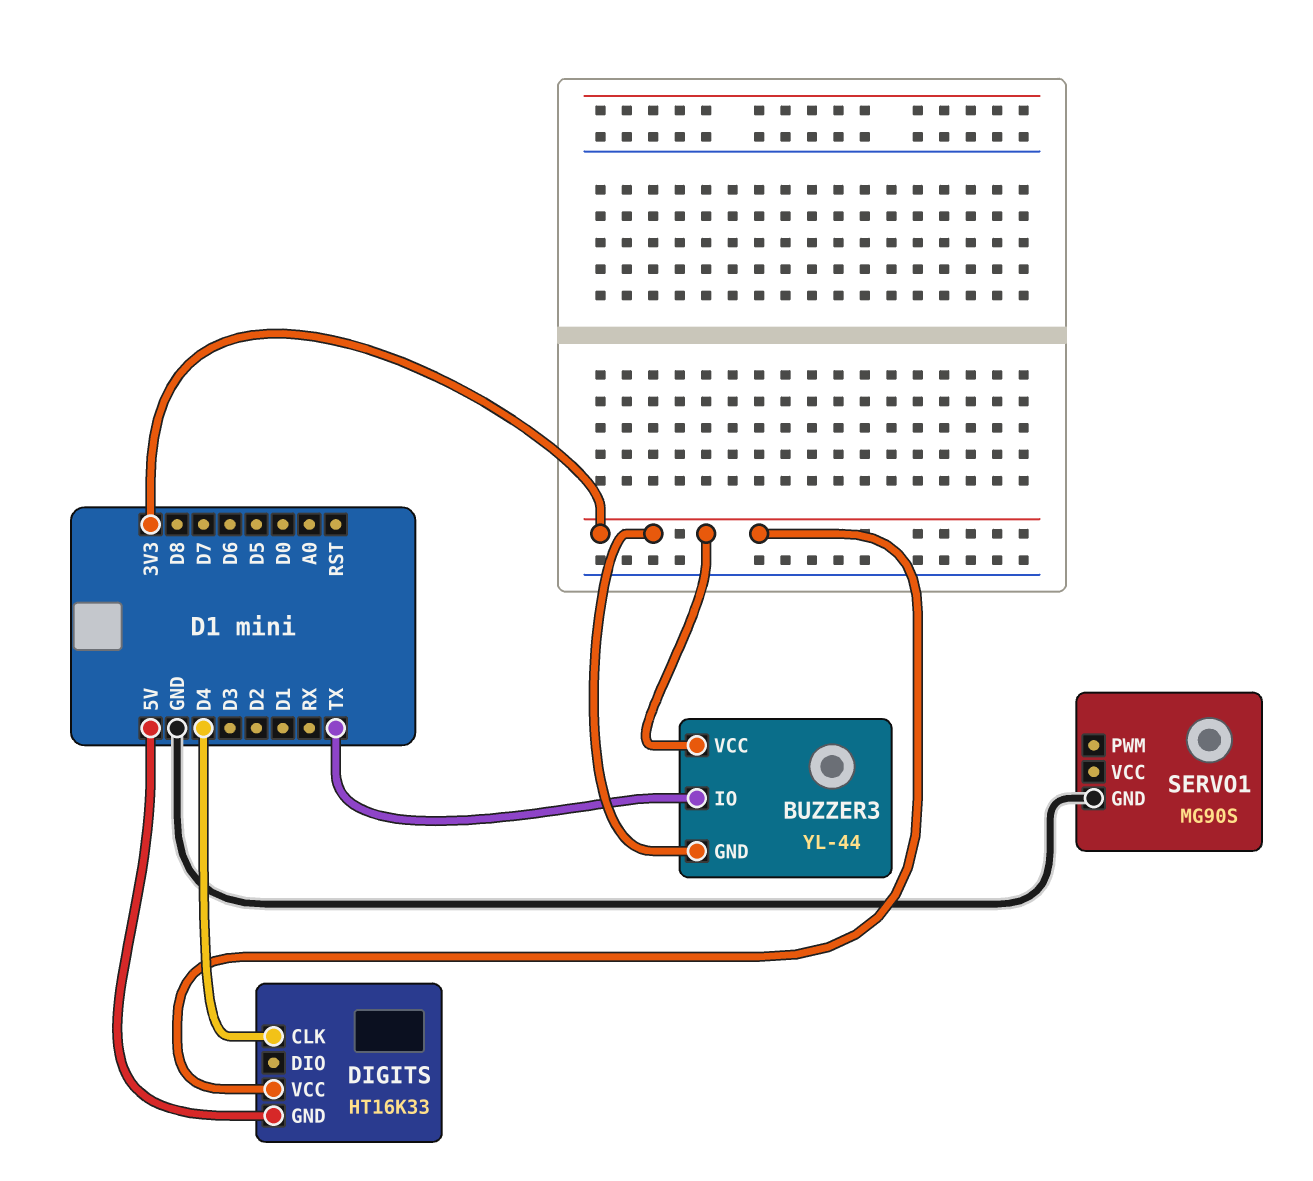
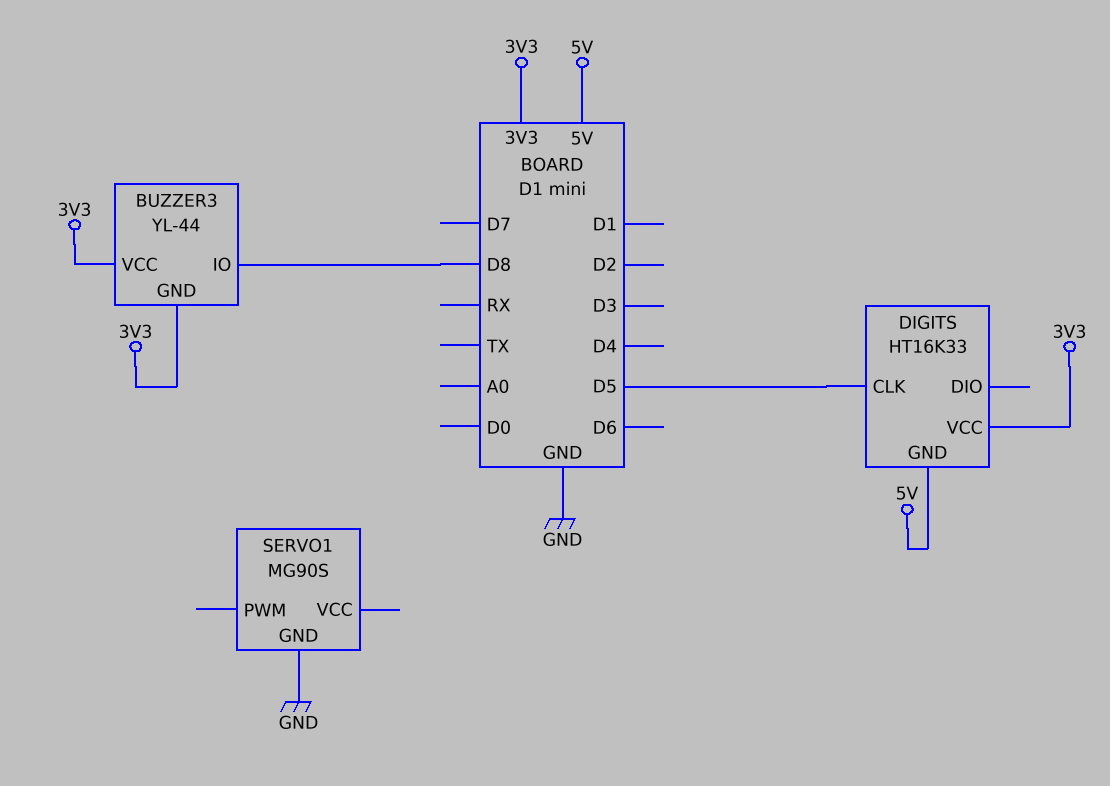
BUZZER3 pin IO: TX -> D8
DIGITS pin CLK: D4 -> D5

